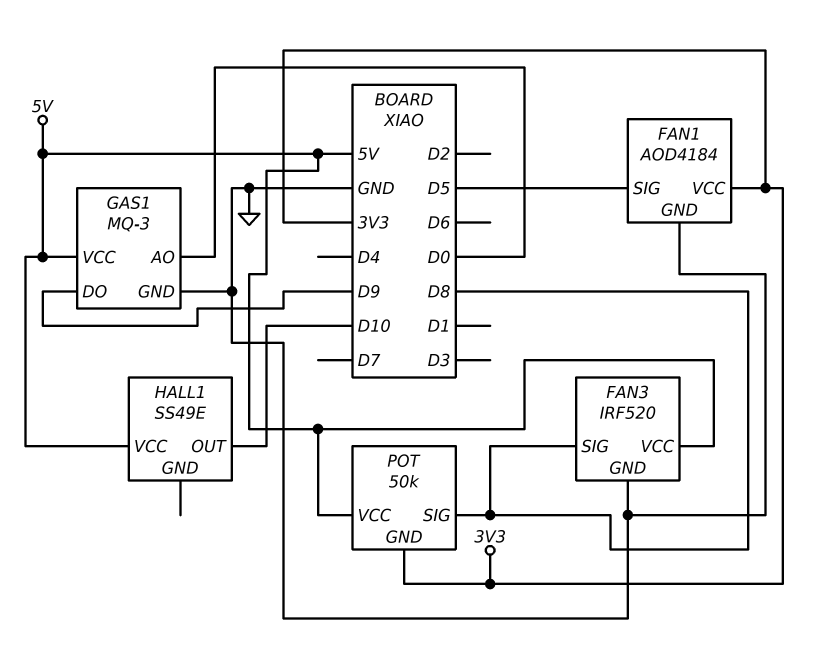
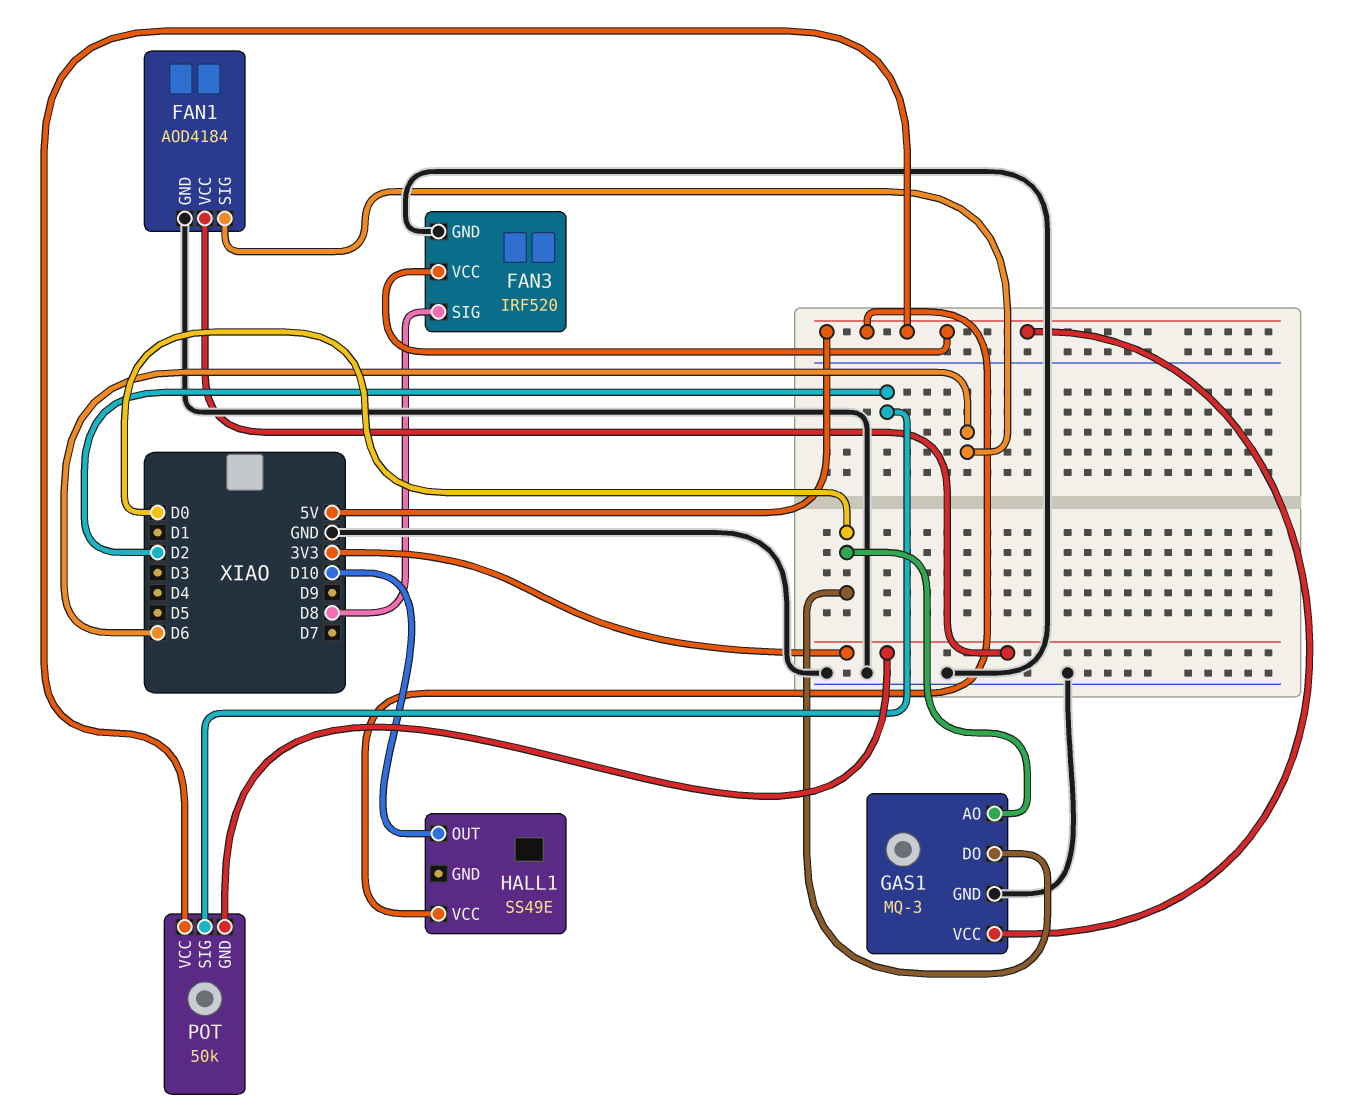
FAN1 pin SIG: D5 -> D6
GAS1 pin DO: D9 -> D0
POT pin SIG: D8 -> D2

